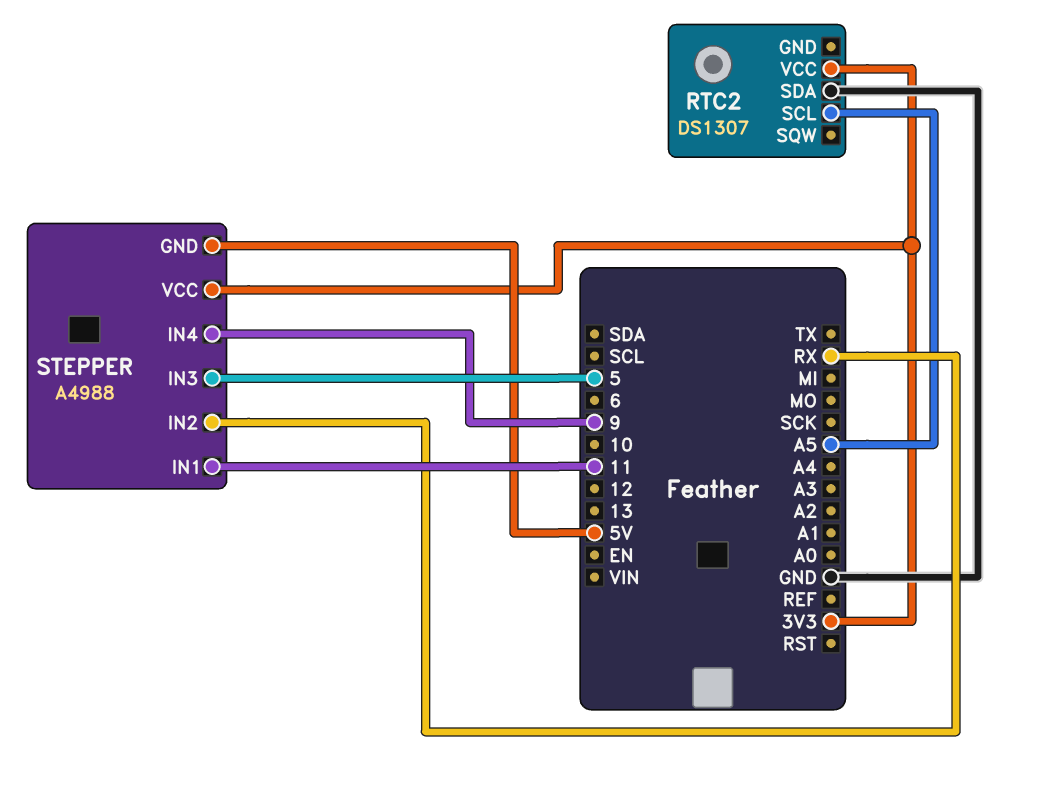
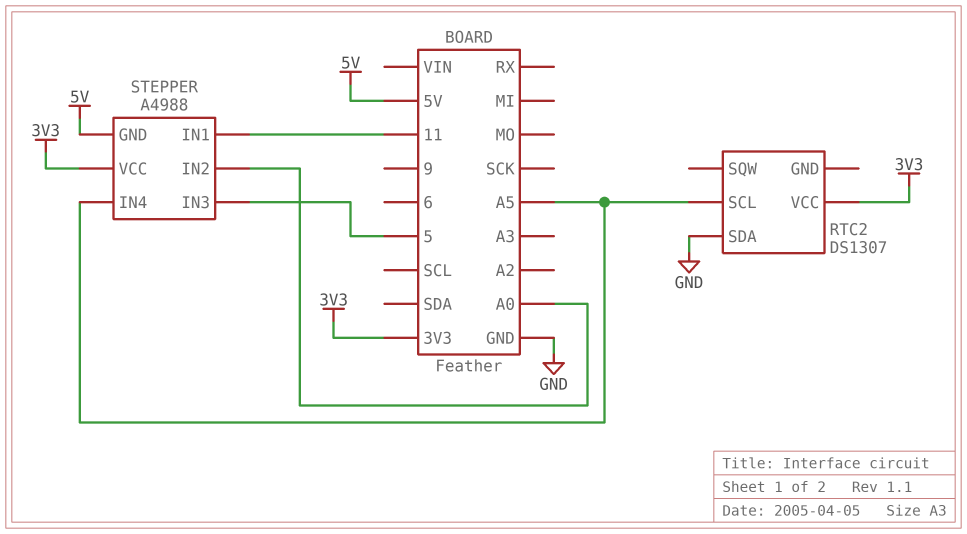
STEPPER pin IN2: RX -> A0
STEPPER pin IN4: 9 -> A5

